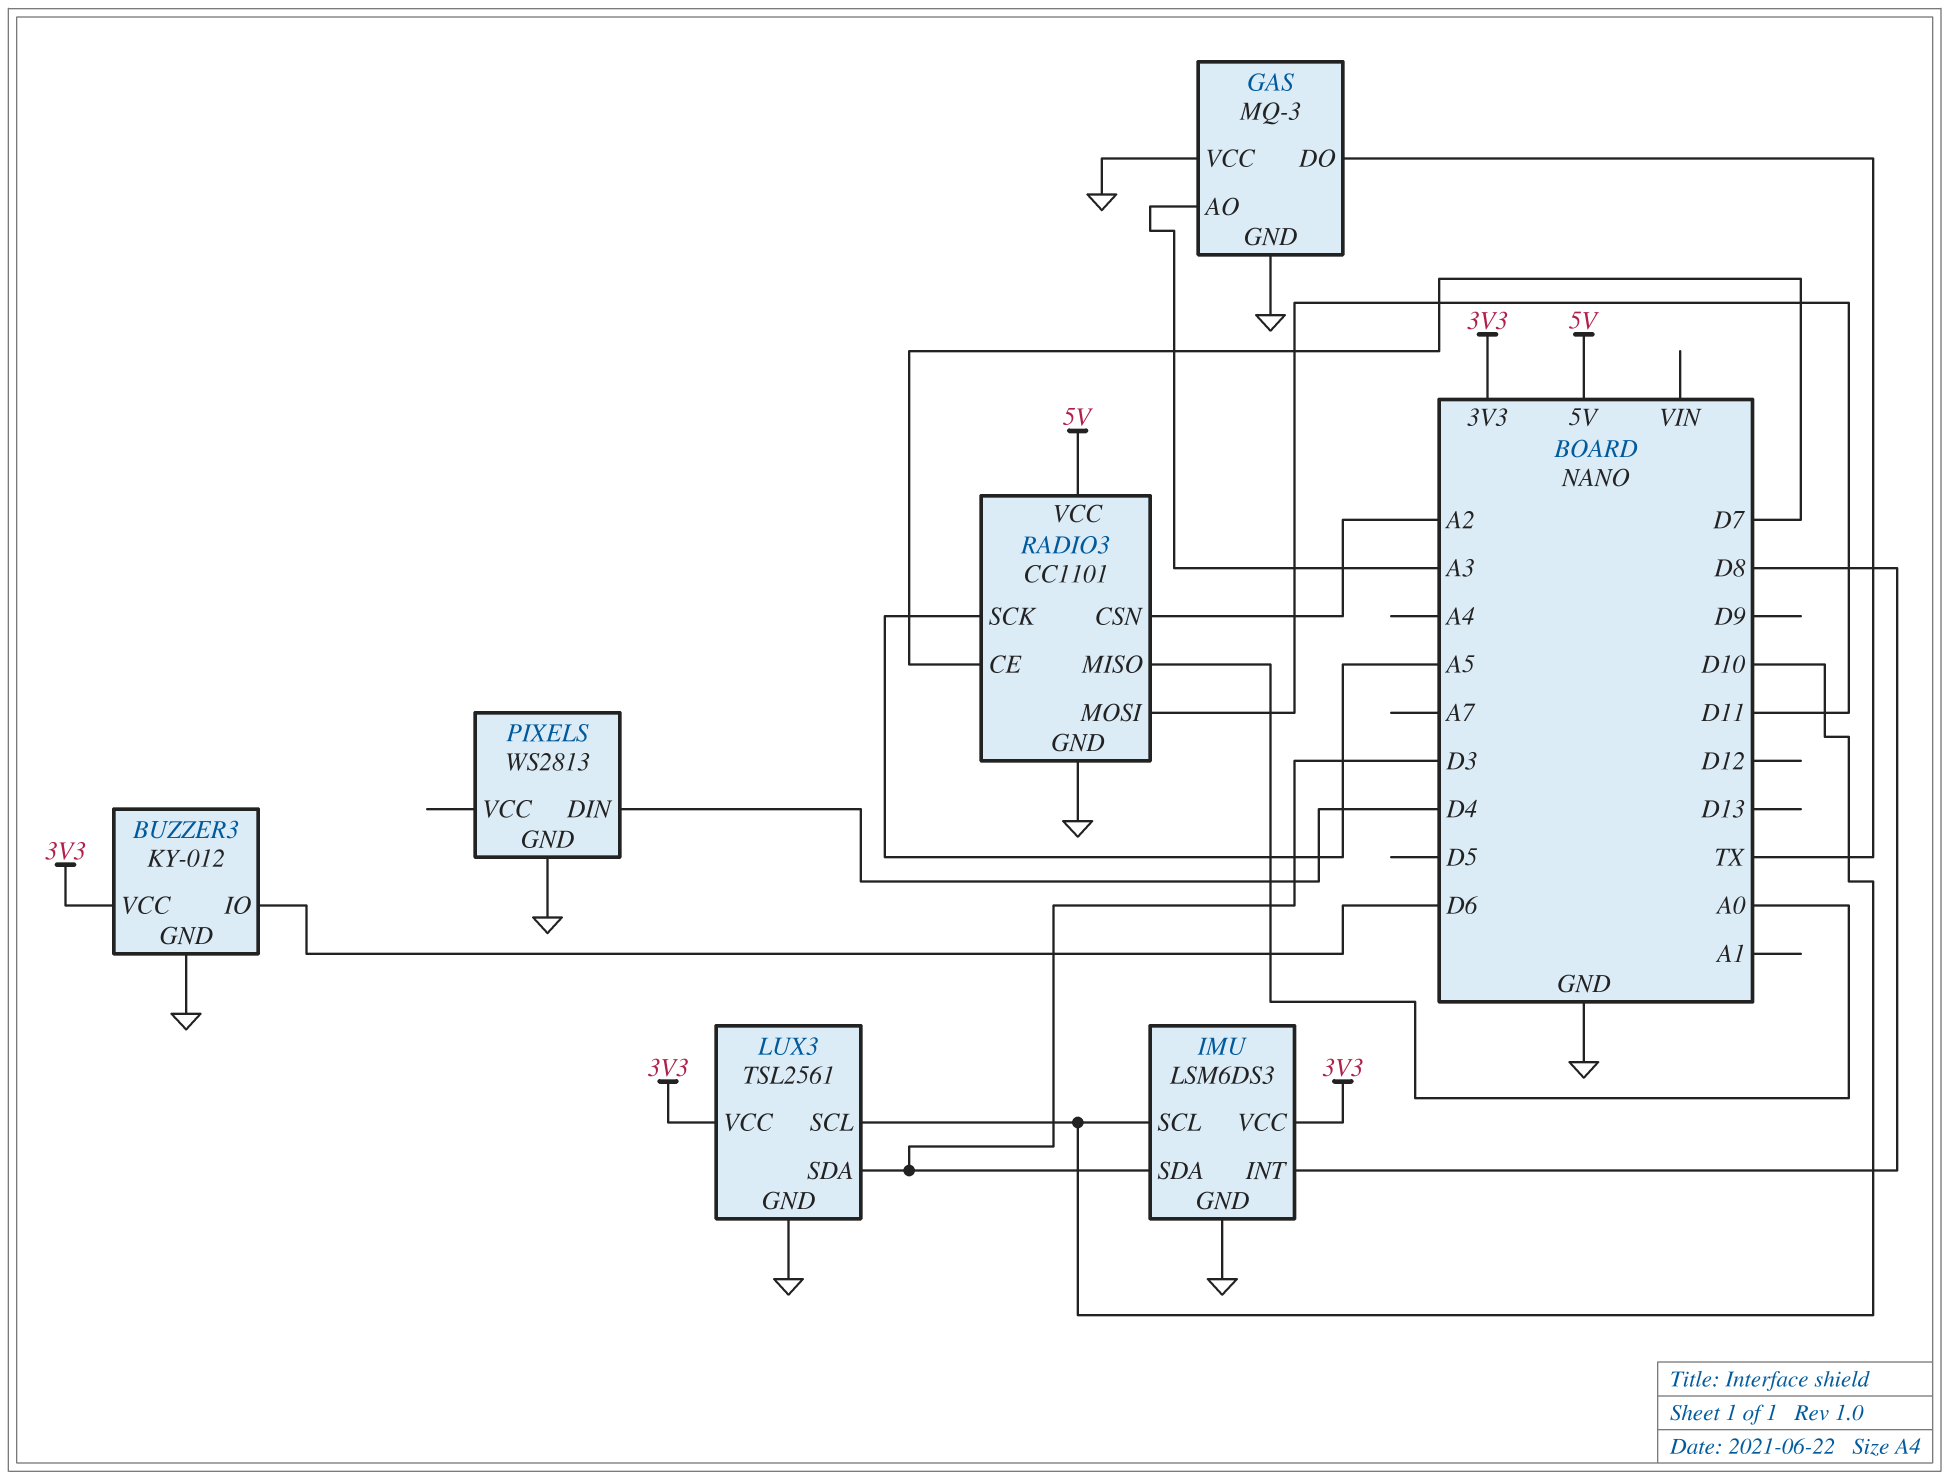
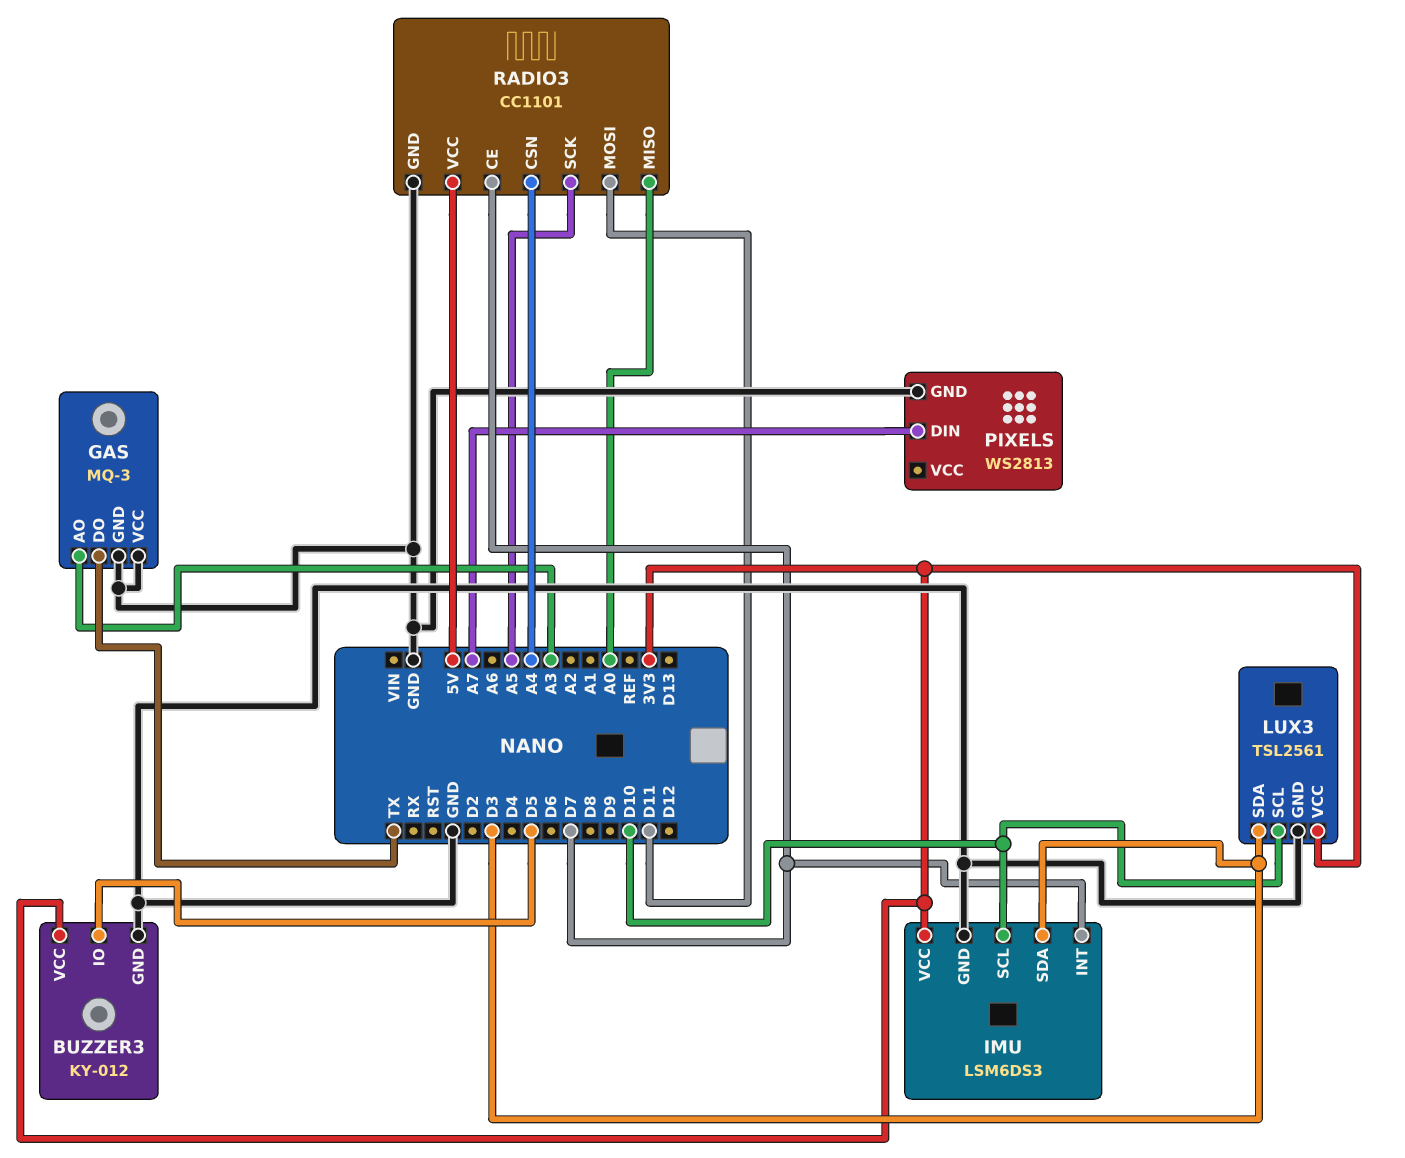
BUZZER3 pin IO: D6 -> D5
IMU pin INT: D8 -> D7
PIXELS pin DIN: D4 -> A7
RADIO3 pin CSN: A2 -> A4

